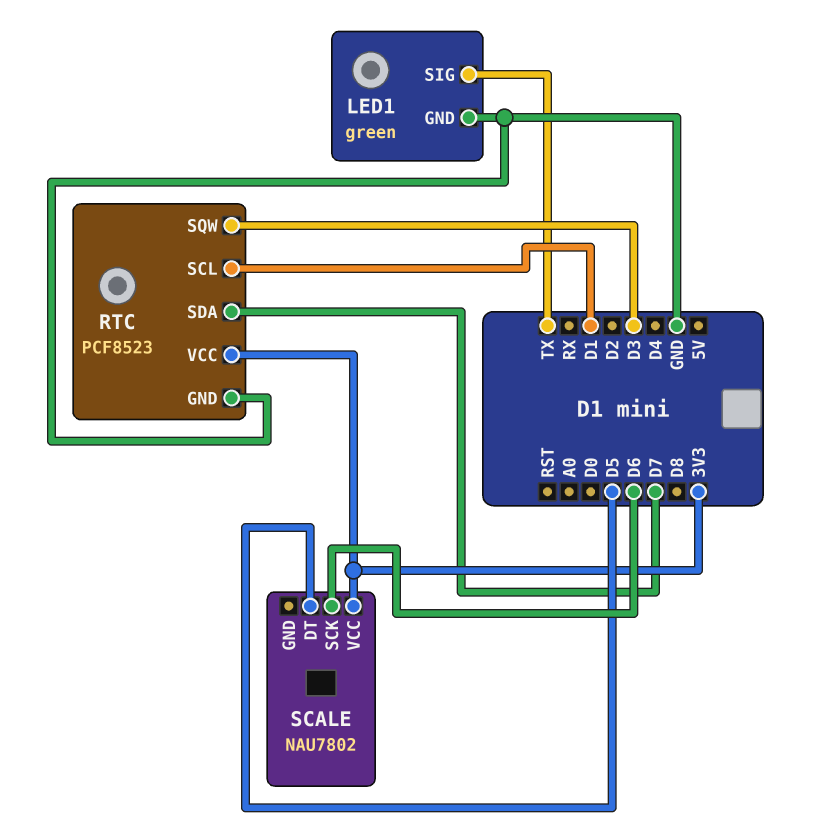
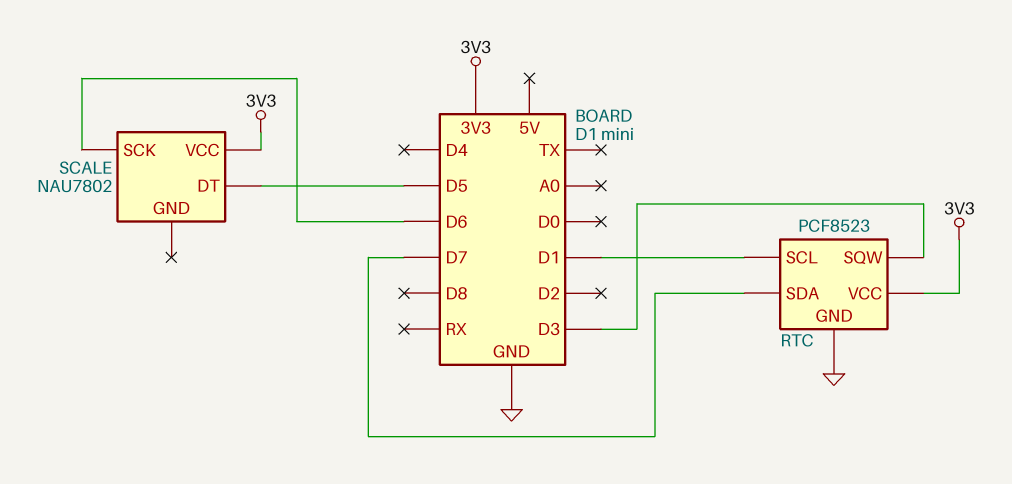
LED1: green -> none
LED1 pin GND: GND -> none
LED1 pin SIG: TX -> none

